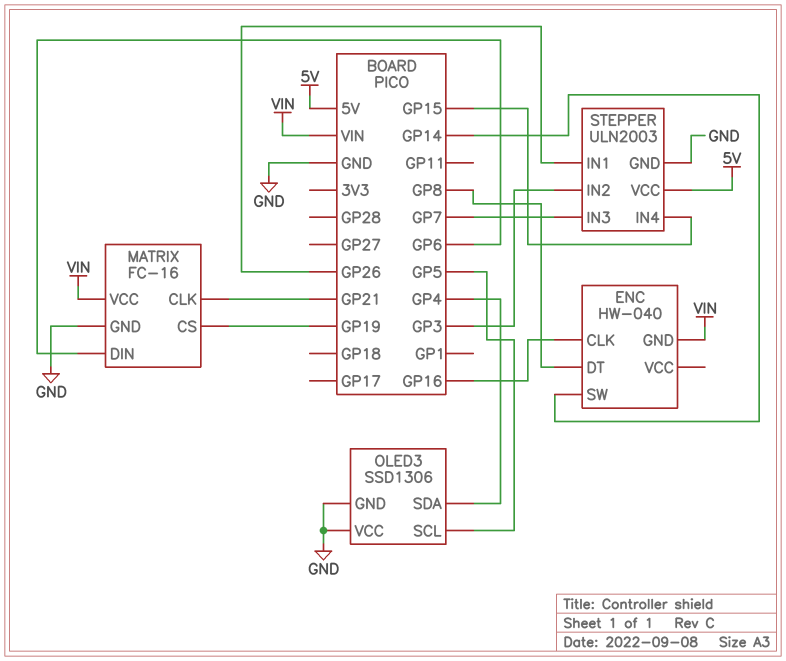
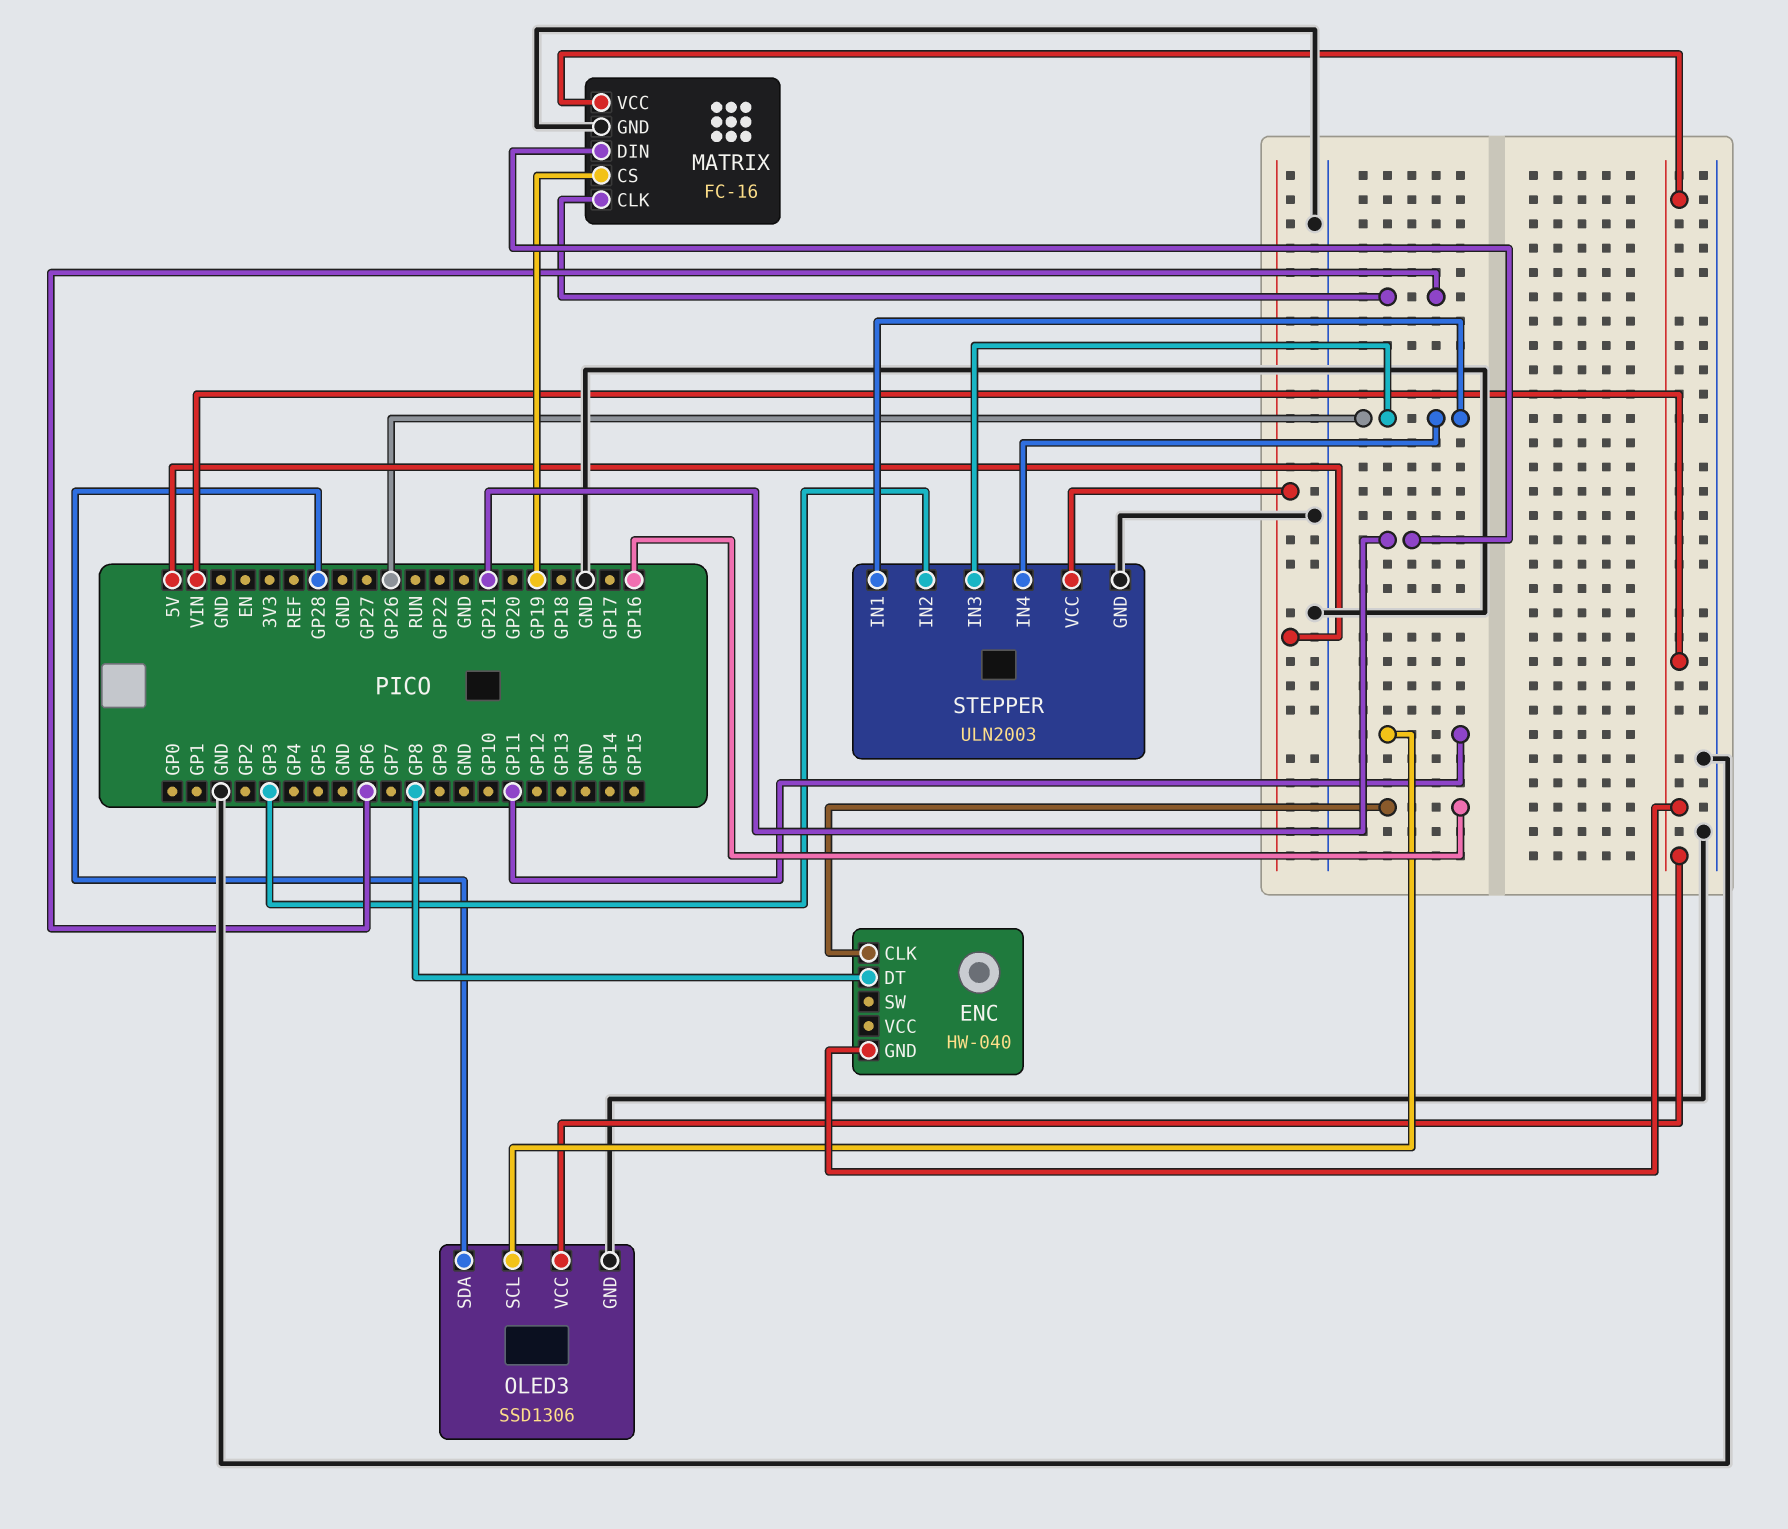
ENC pin SW: GP14 -> none
MATRIX pin CLK: GP21 -> GP6
MATRIX pin DIN: GP6 -> GP21
OLED3 pin SCL: GP5 -> GP11
OLED3 pin SDA: GP4 -> GP28
OLED3 pin VCC: GND -> VIN
STEPPER pin IN3: GP7 -> GP26
STEPPER pin IN4: GP15 -> GP26

